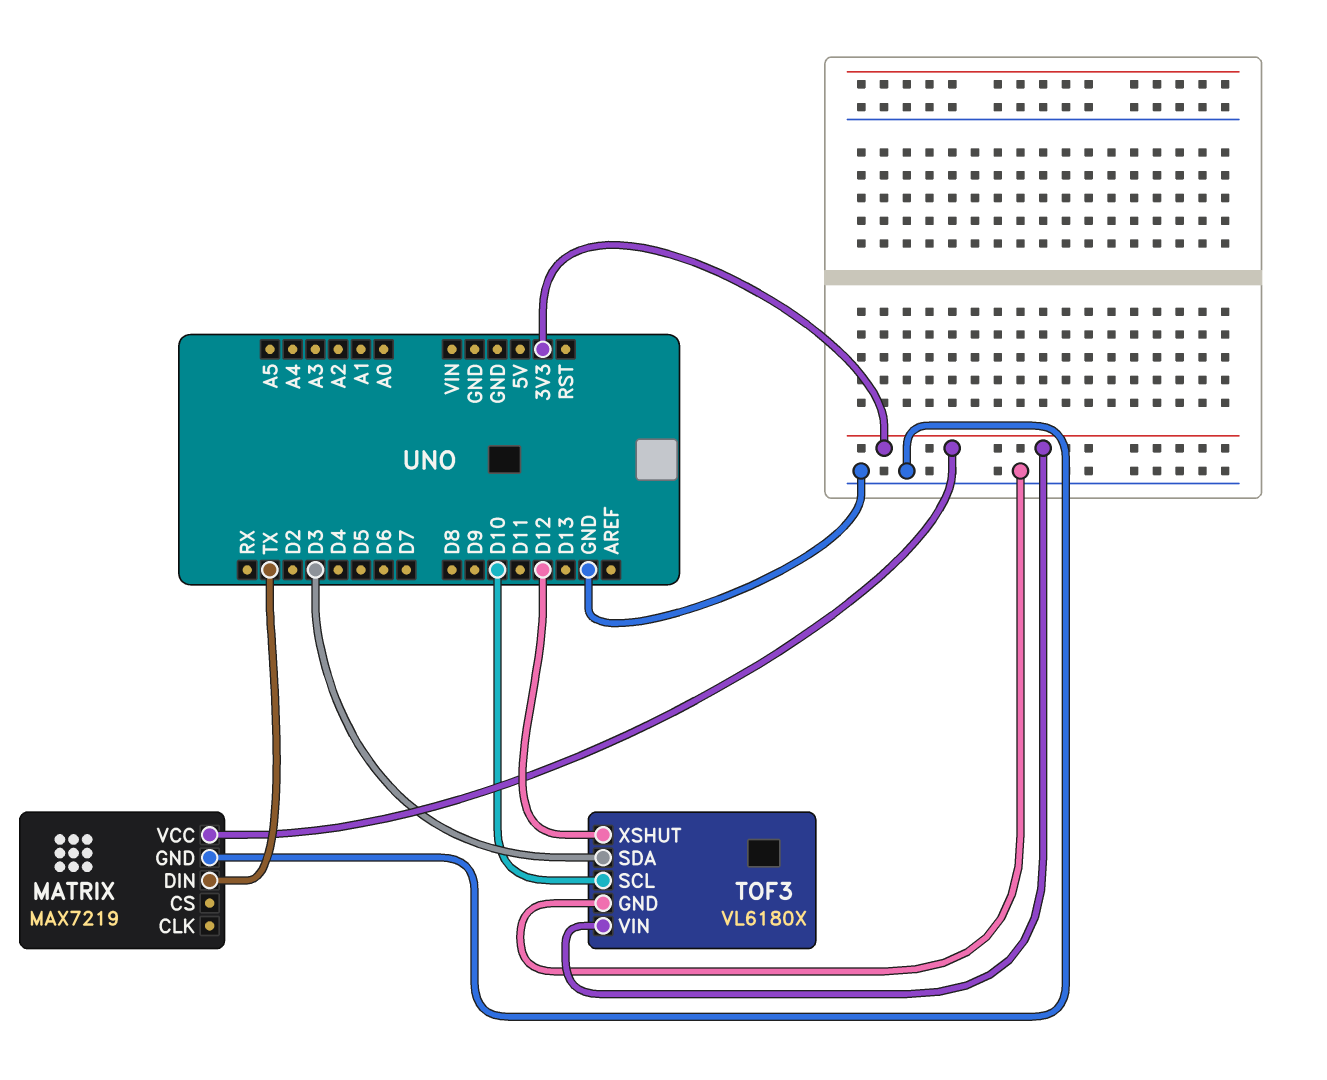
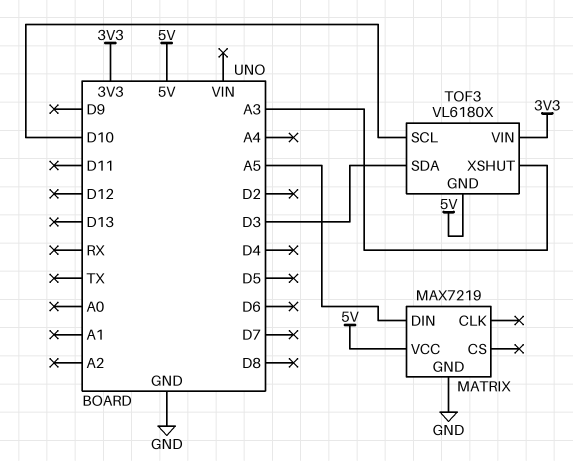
MATRIX pin DIN: TX -> A5
MATRIX pin VCC: 3V3 -> 5V
TOF3 pin GND: GND -> 5V
TOF3 pin XSHUT: D12 -> A3

